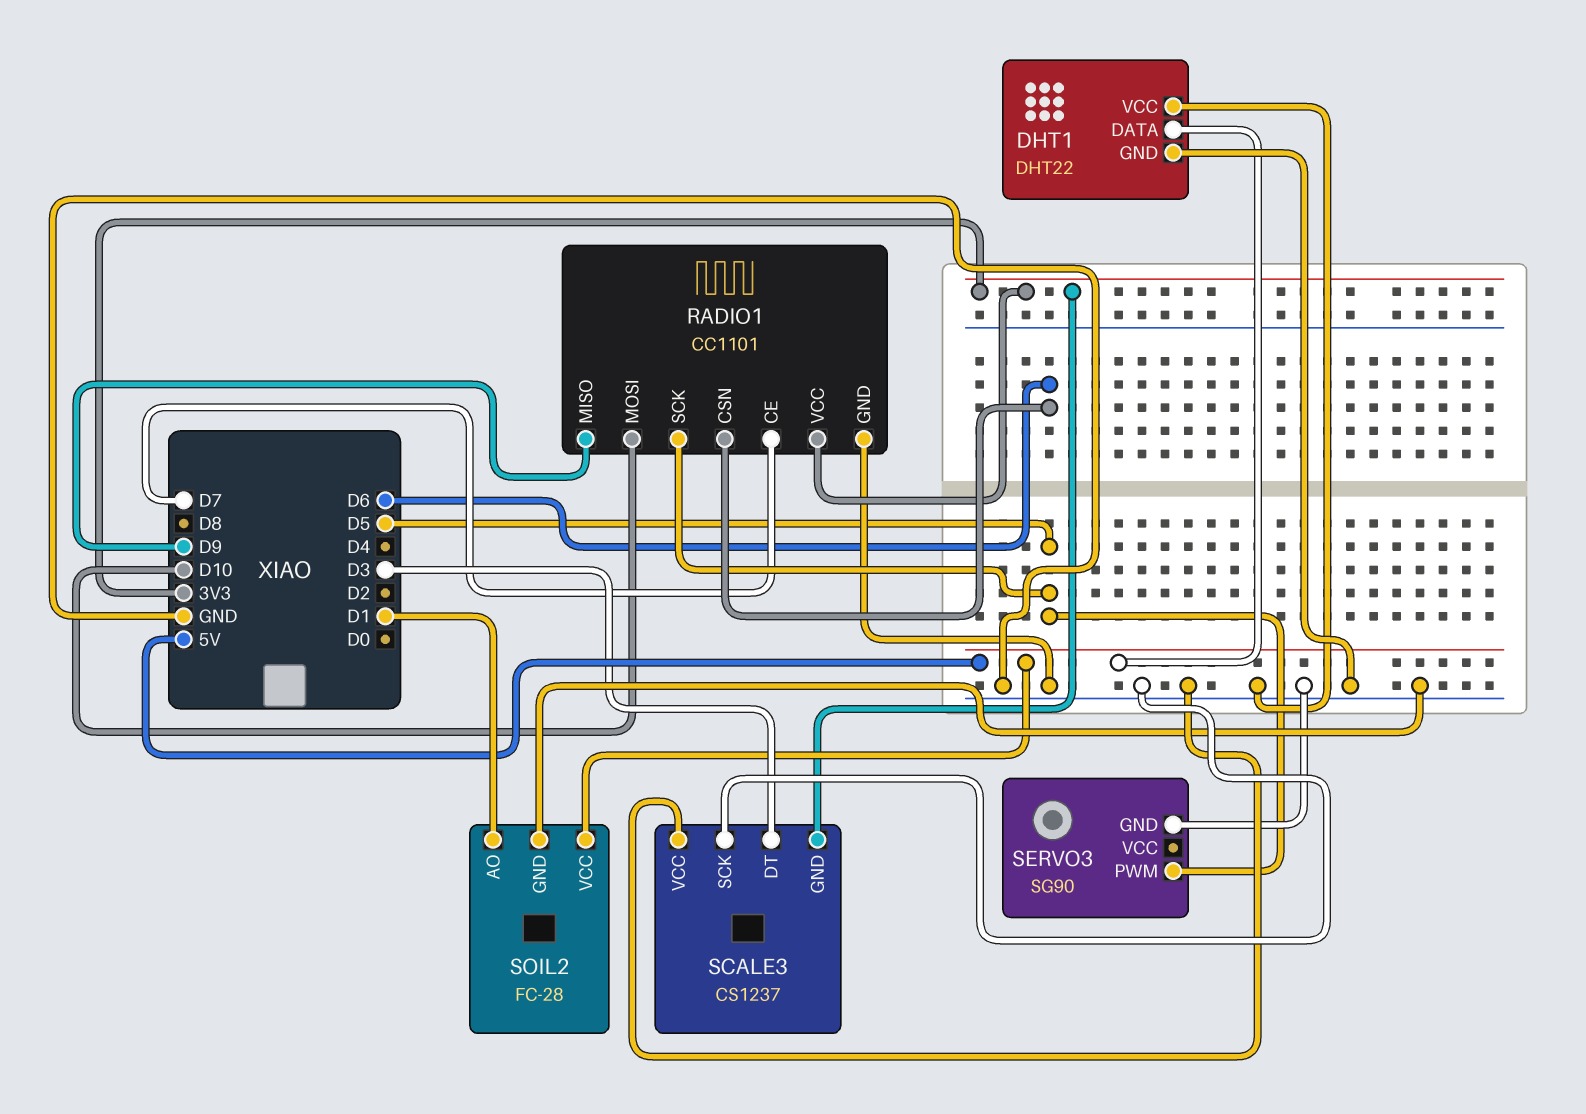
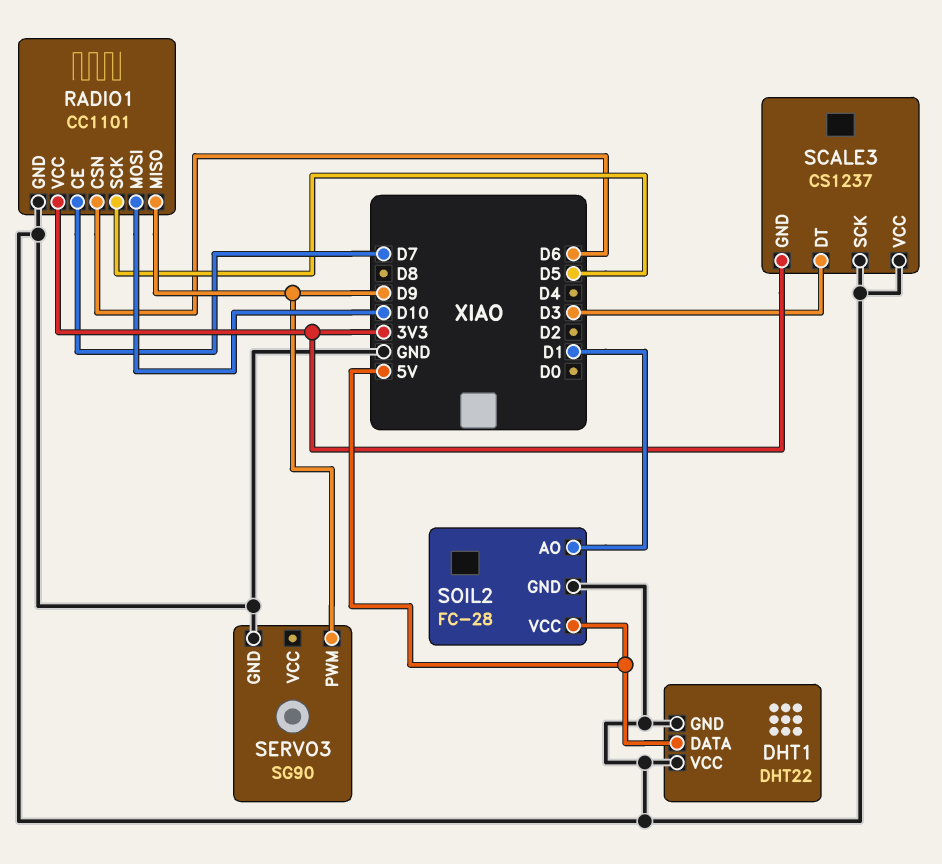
SERVO3 pin PWM: D5 -> D9

